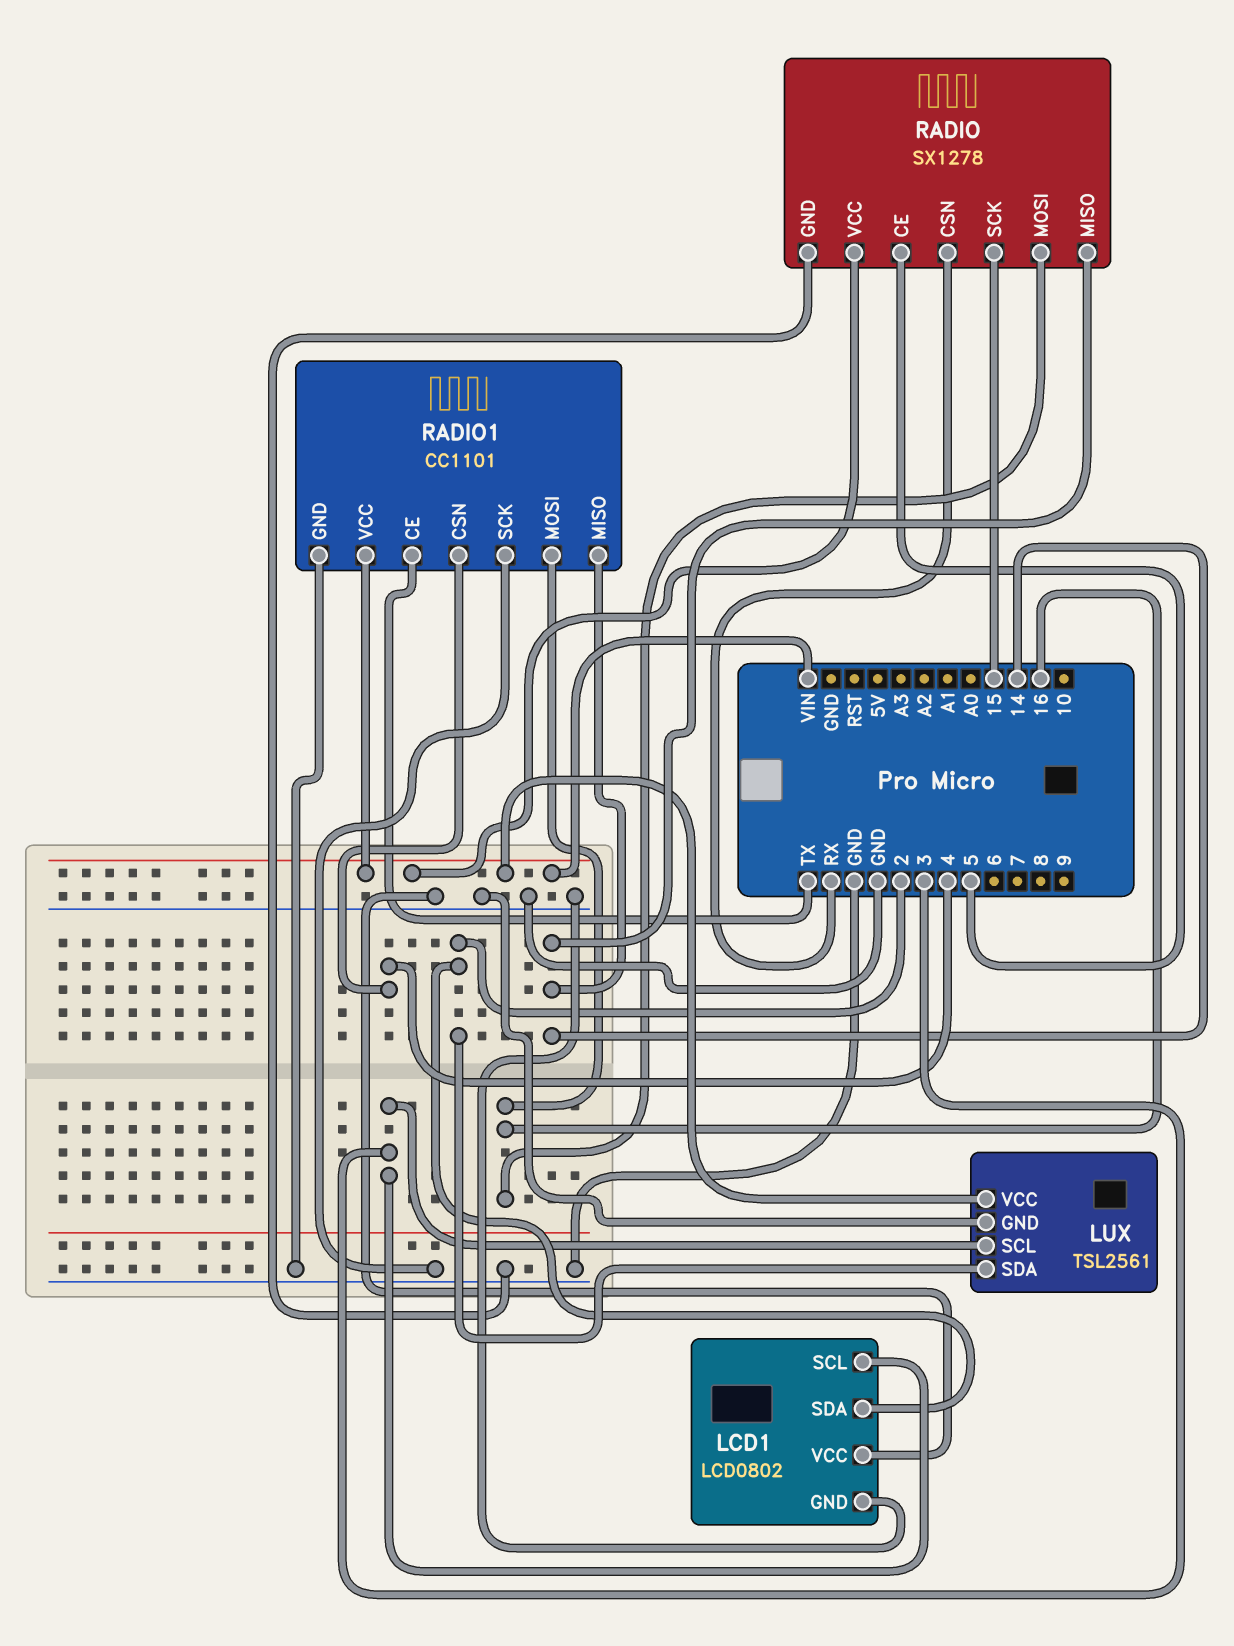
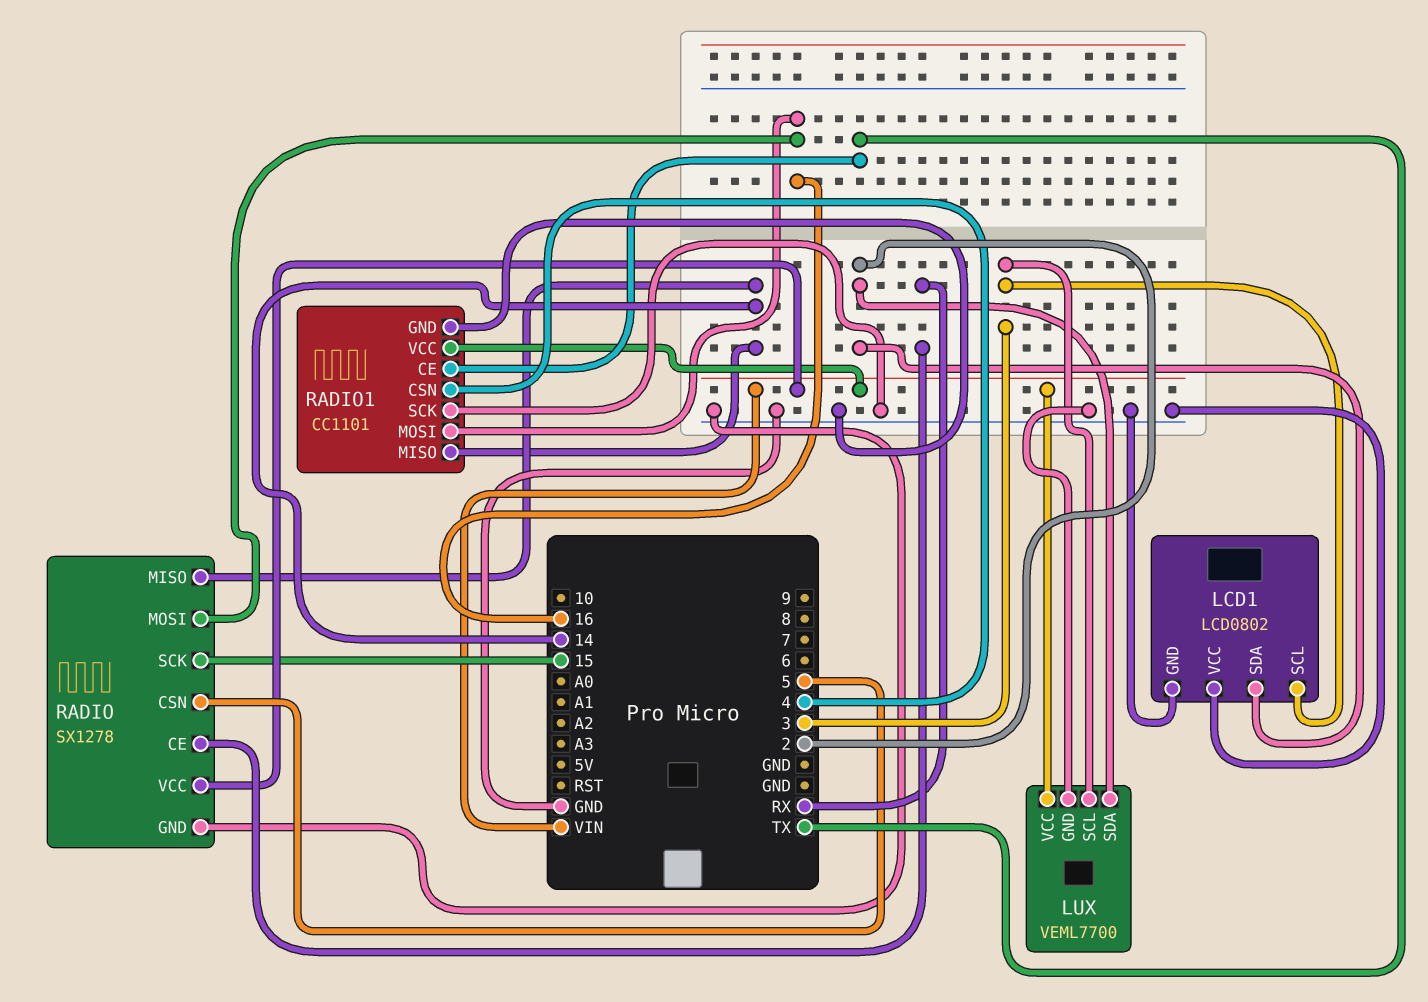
LUX: TSL2561 -> VEML7700
RADIO pin CE: 5 -> RX
RADIO pin CSN: RX -> 5

